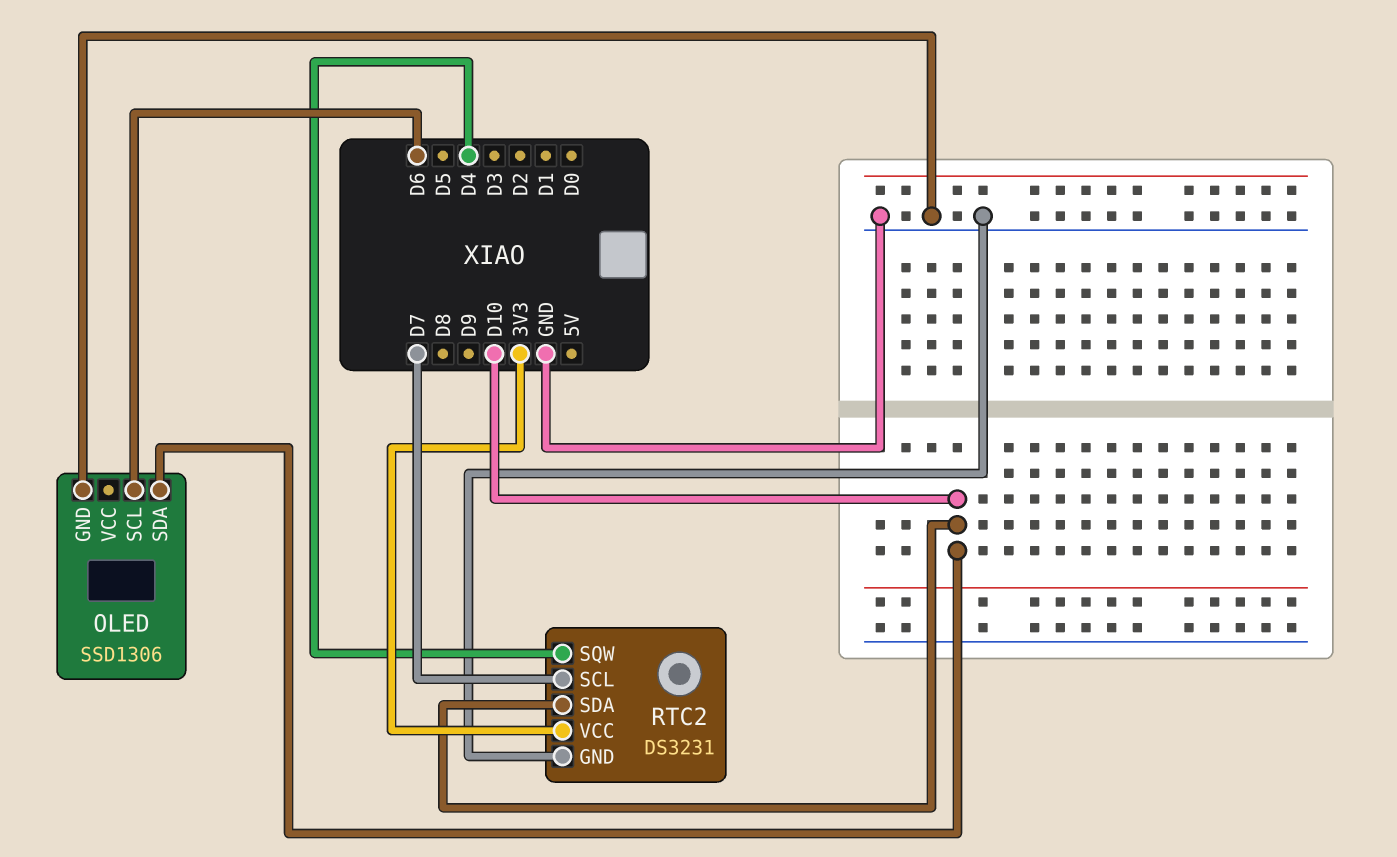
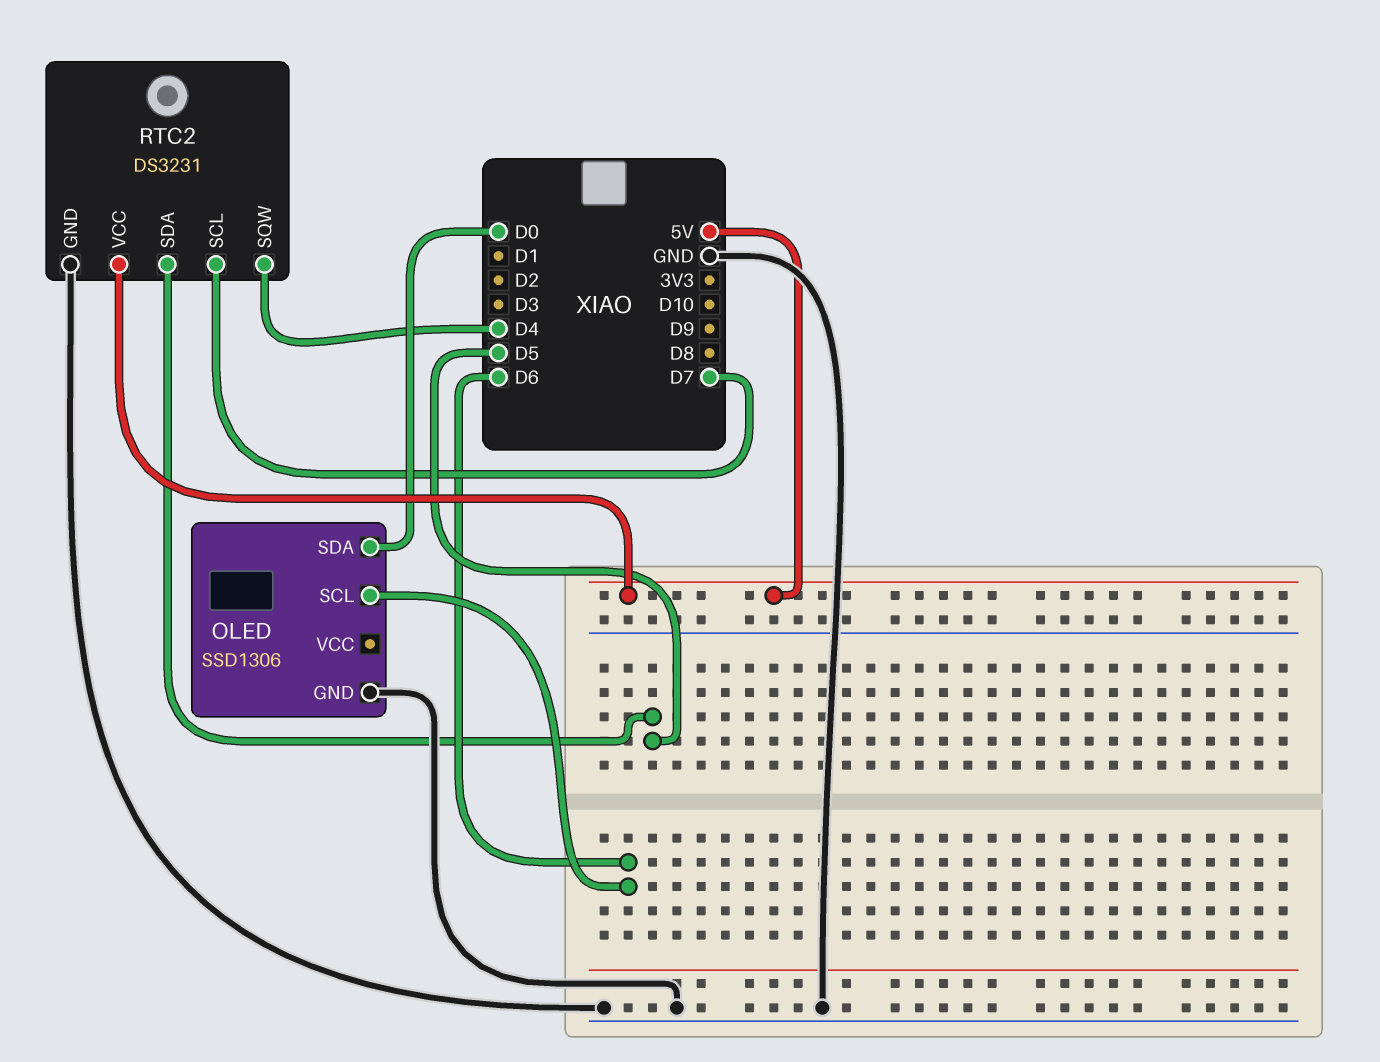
OLED pin SDA: D10 -> D0
RTC2 pin SDA: D10 -> D5
RTC2 pin VCC: 3V3 -> 5V

